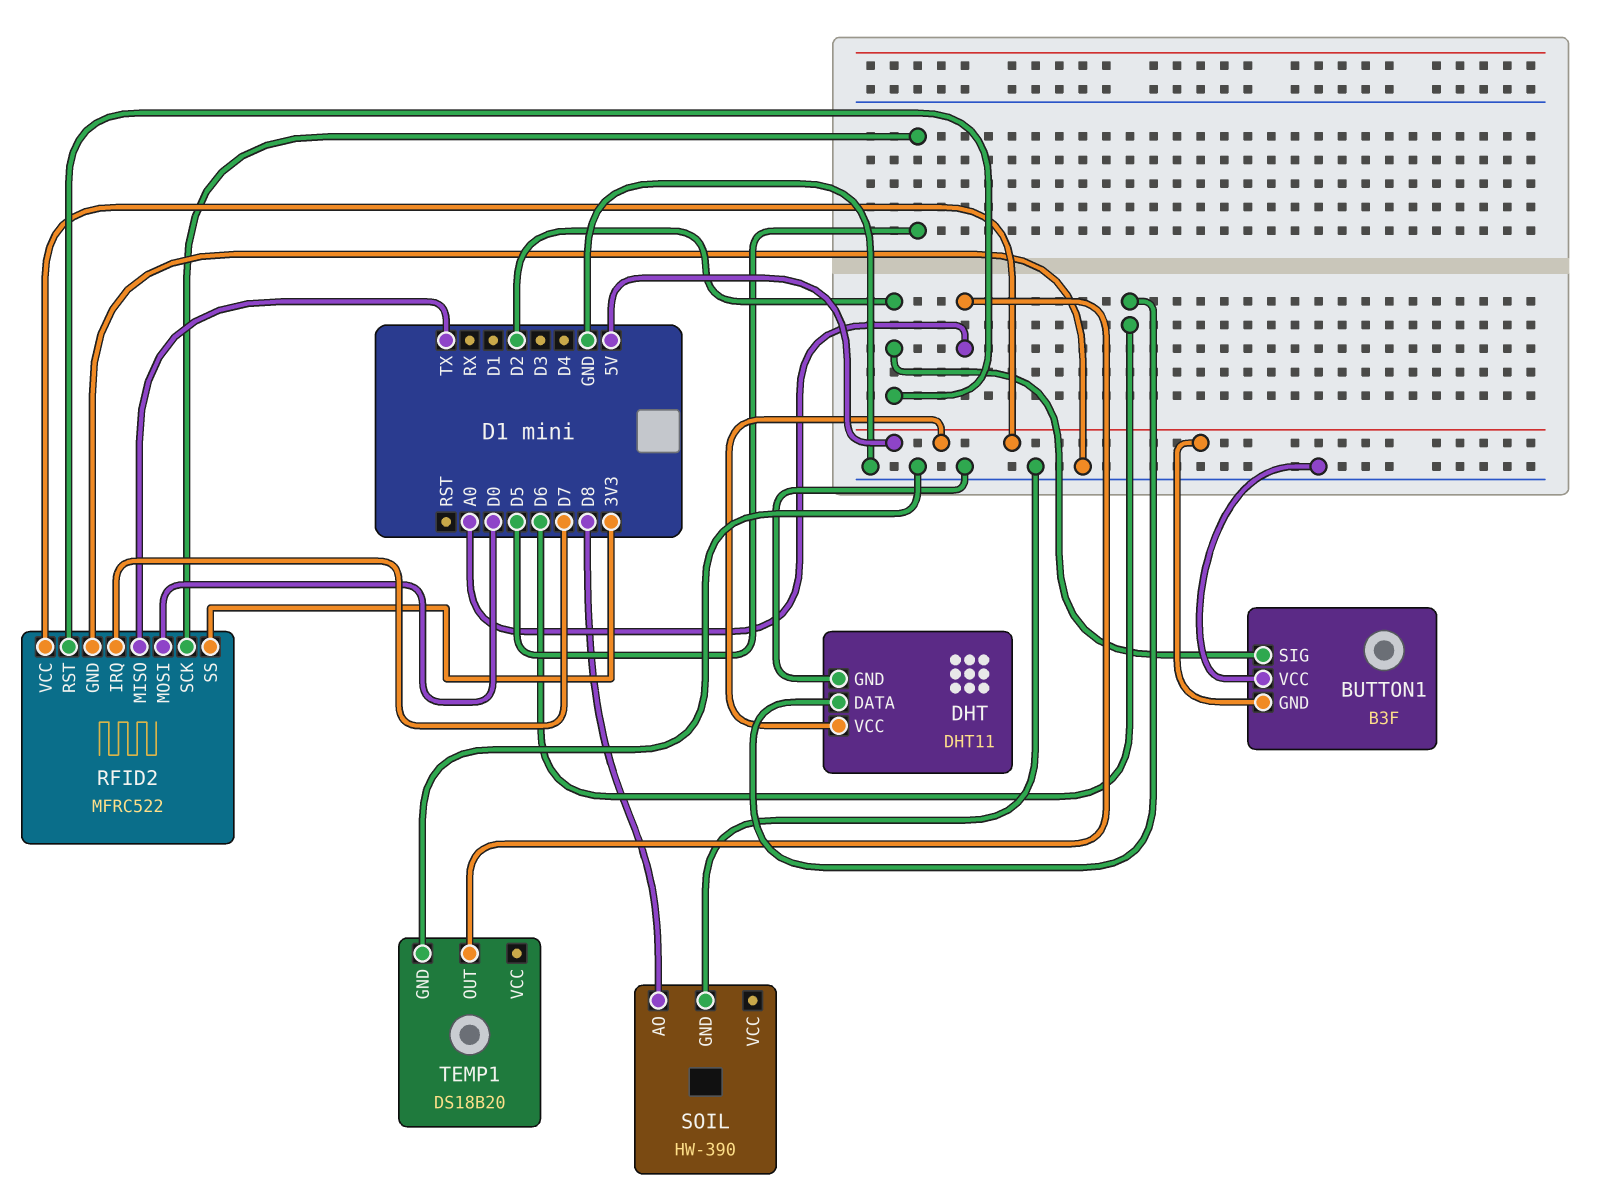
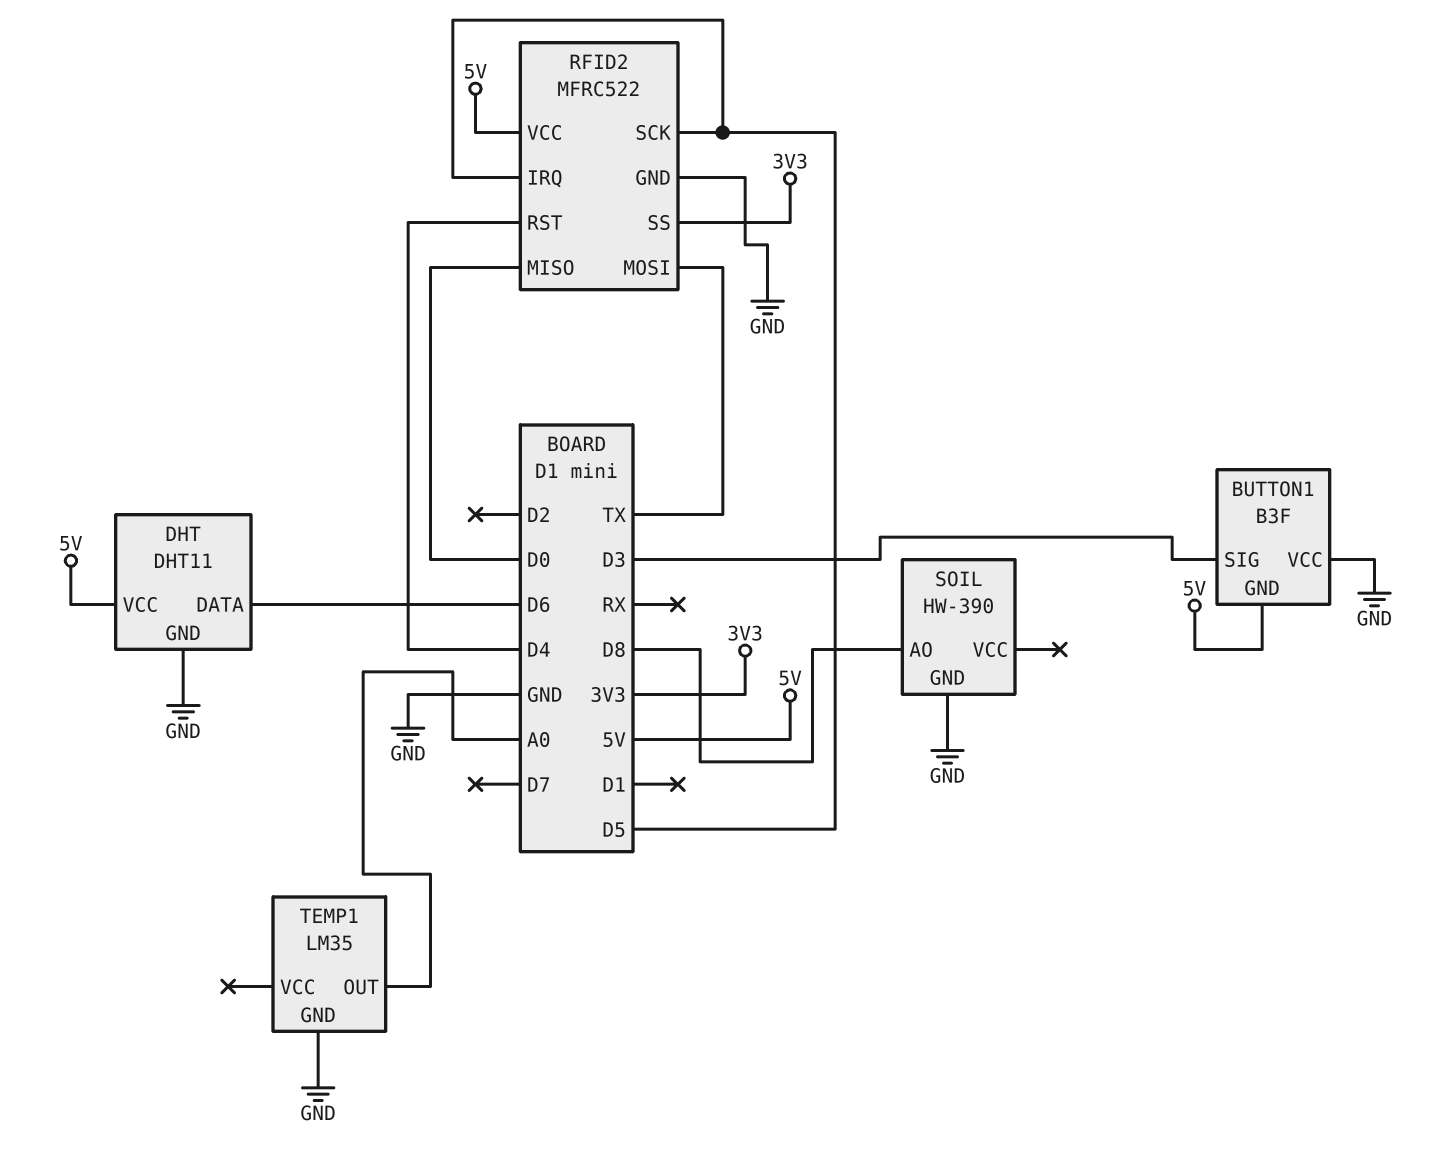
BUTTON1 pin SIG: D2 -> D3
RFID2 pin IRQ: D7 -> D5
RFID2 pin MISO: TX -> D0
RFID2 pin MOSI: D0 -> TX
RFID2 pin RST: D2 -> D4
TEMP1: DS18B20 -> LM35

